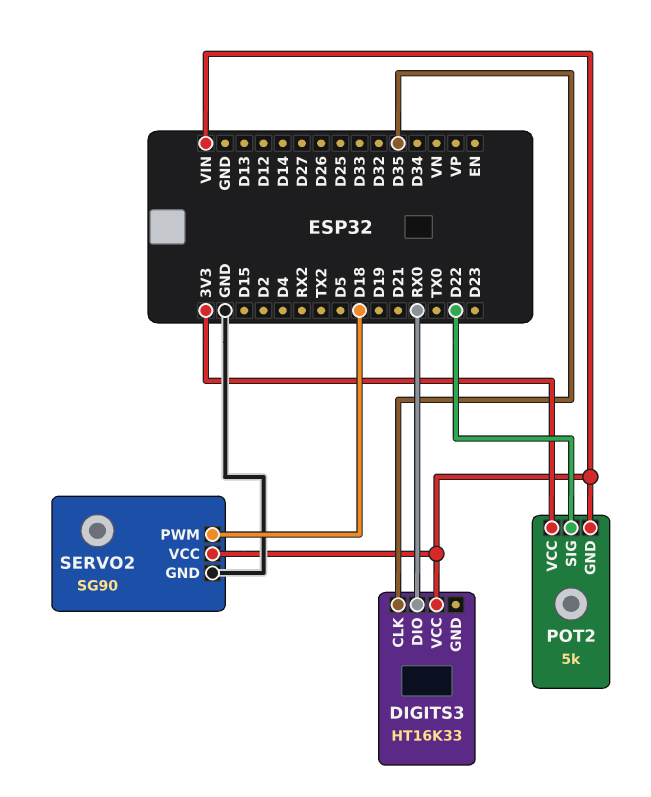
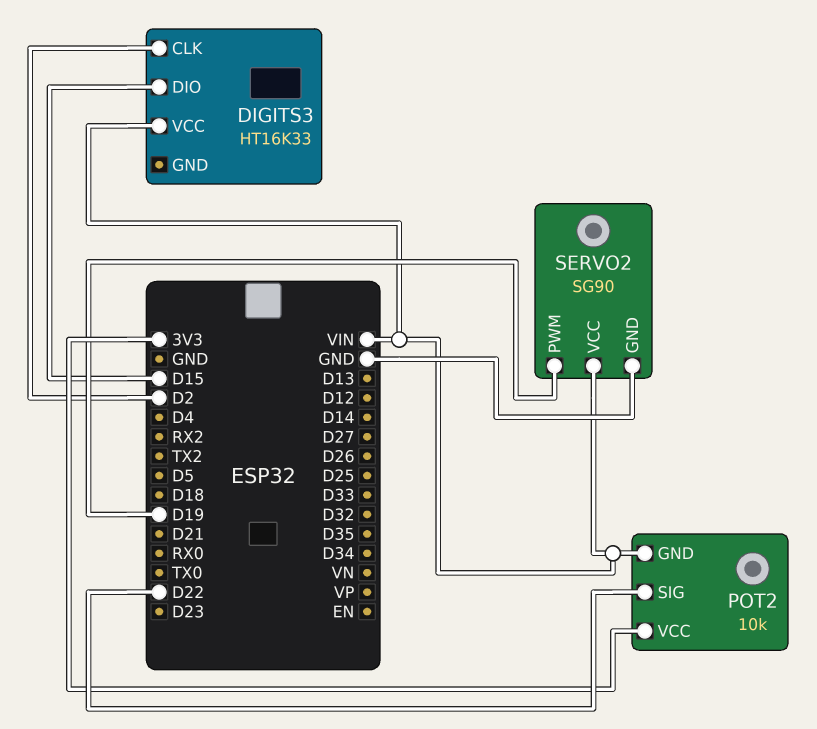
DIGITS3 pin CLK: D35 -> D2
DIGITS3 pin DIO: RX0 -> D15
POT2: 5k -> 10k
SERVO2 pin PWM: D18 -> D19

